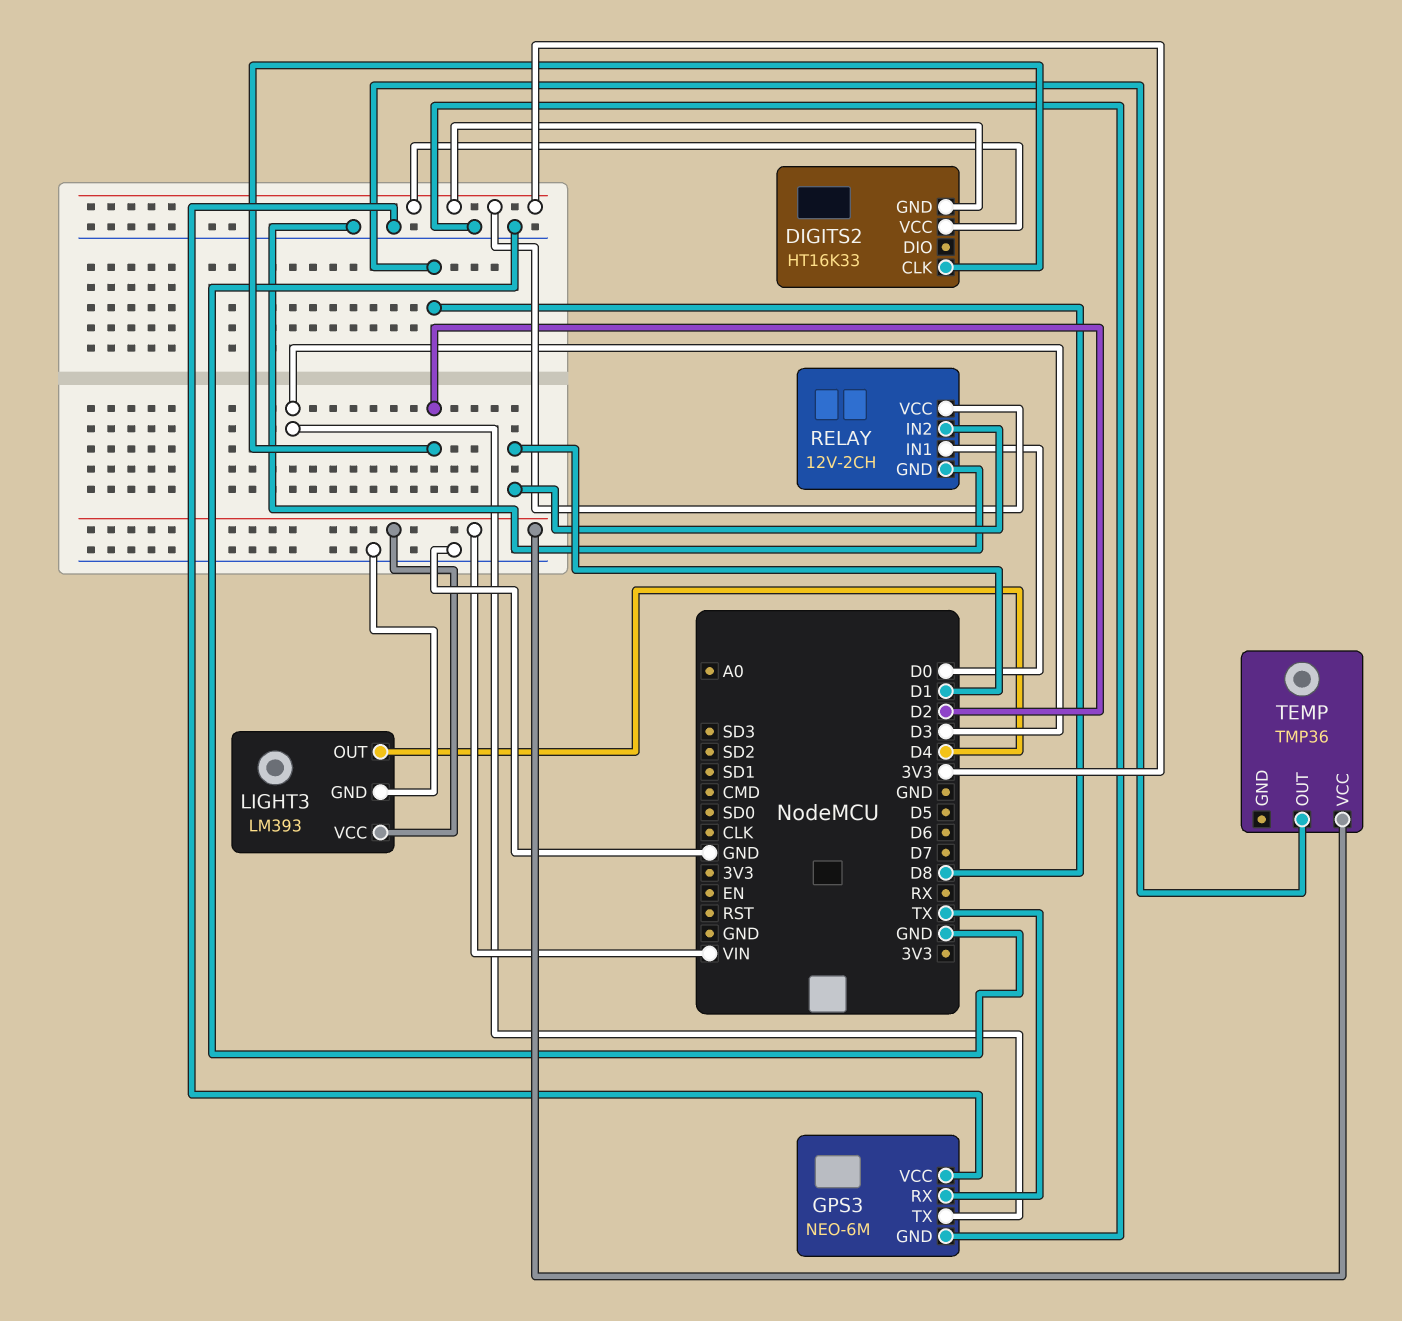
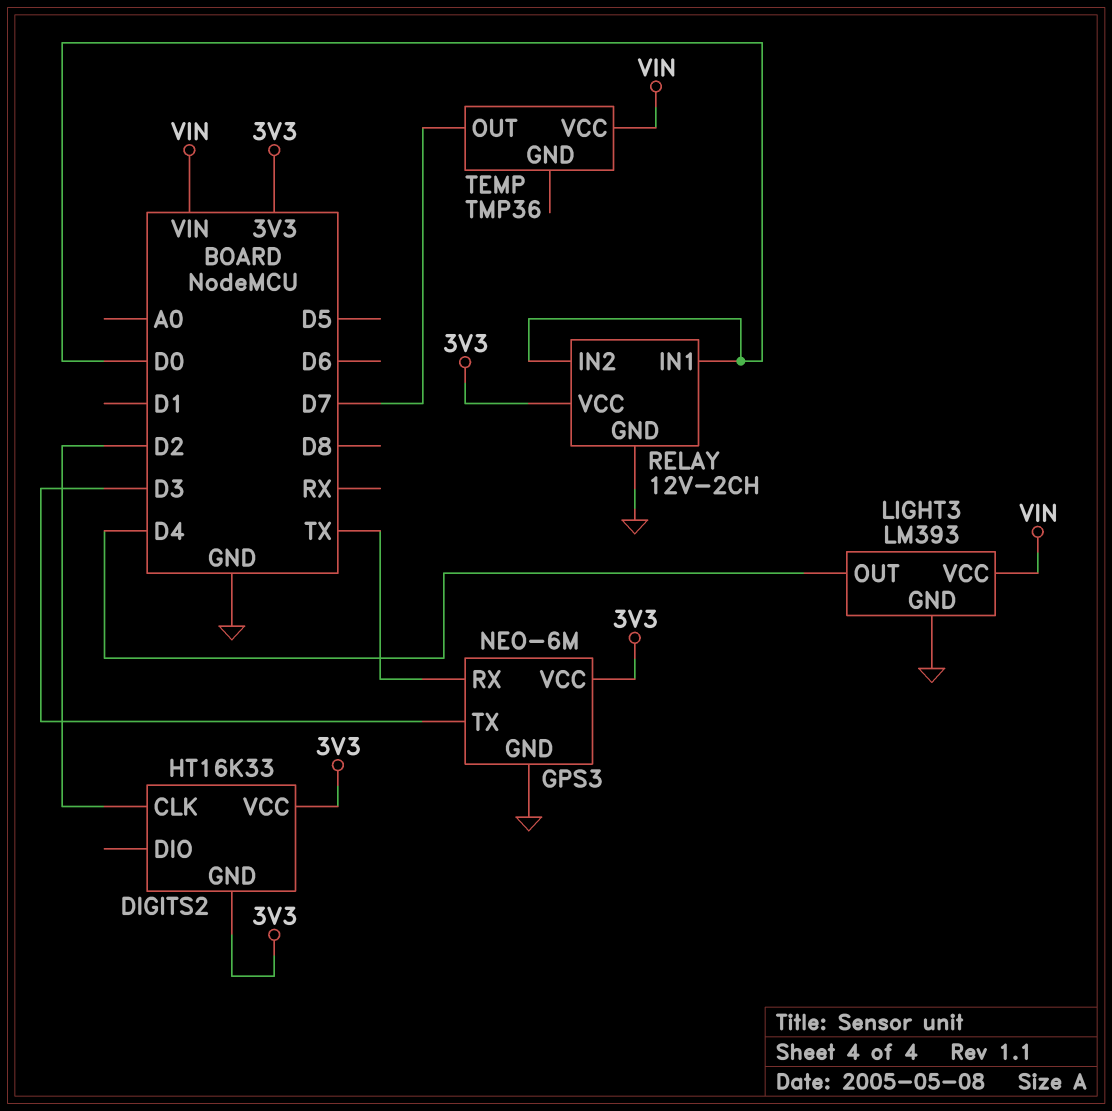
GPS3 pin VCC: GND -> 3V3
RELAY pin IN2: D1 -> D0
TEMP pin OUT: D8 -> D7

